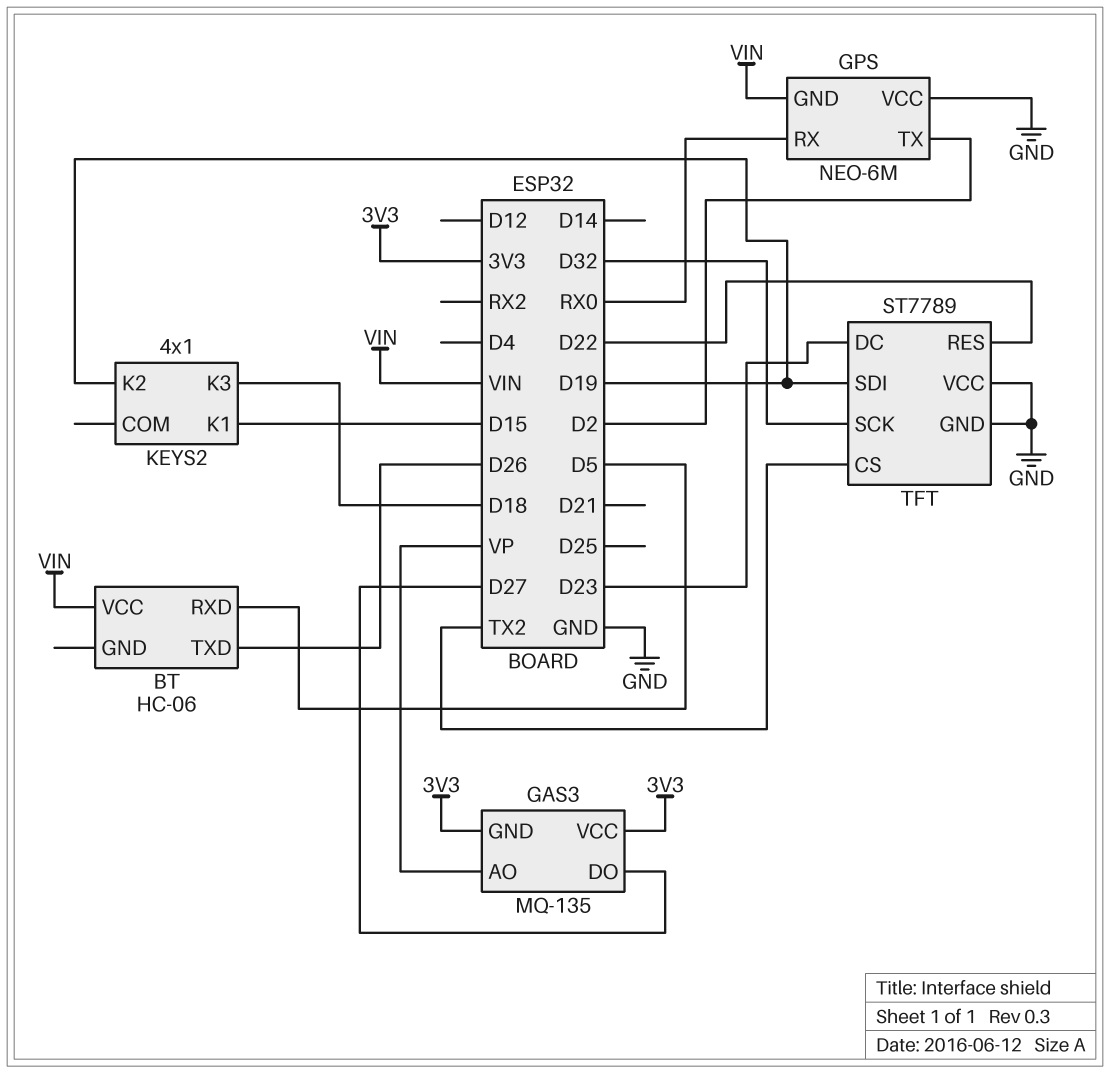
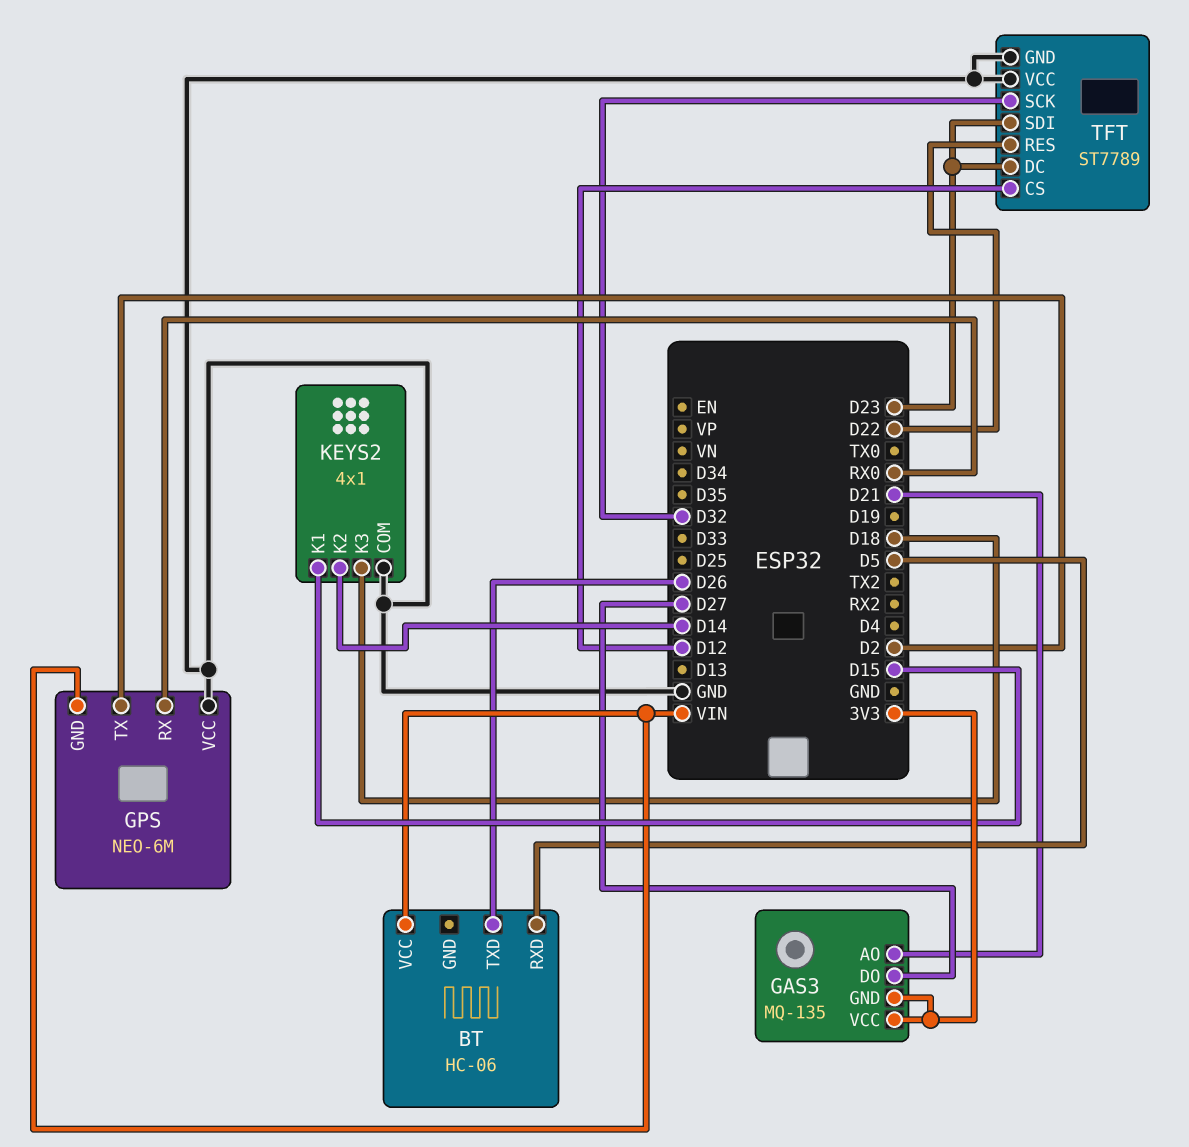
GAS3 pin AO: VP -> D21
KEYS2 pin COM: none -> GND
KEYS2 pin K2: D19 -> D14
TFT pin CS: TX2 -> D12
TFT pin SDI: D19 -> D23

